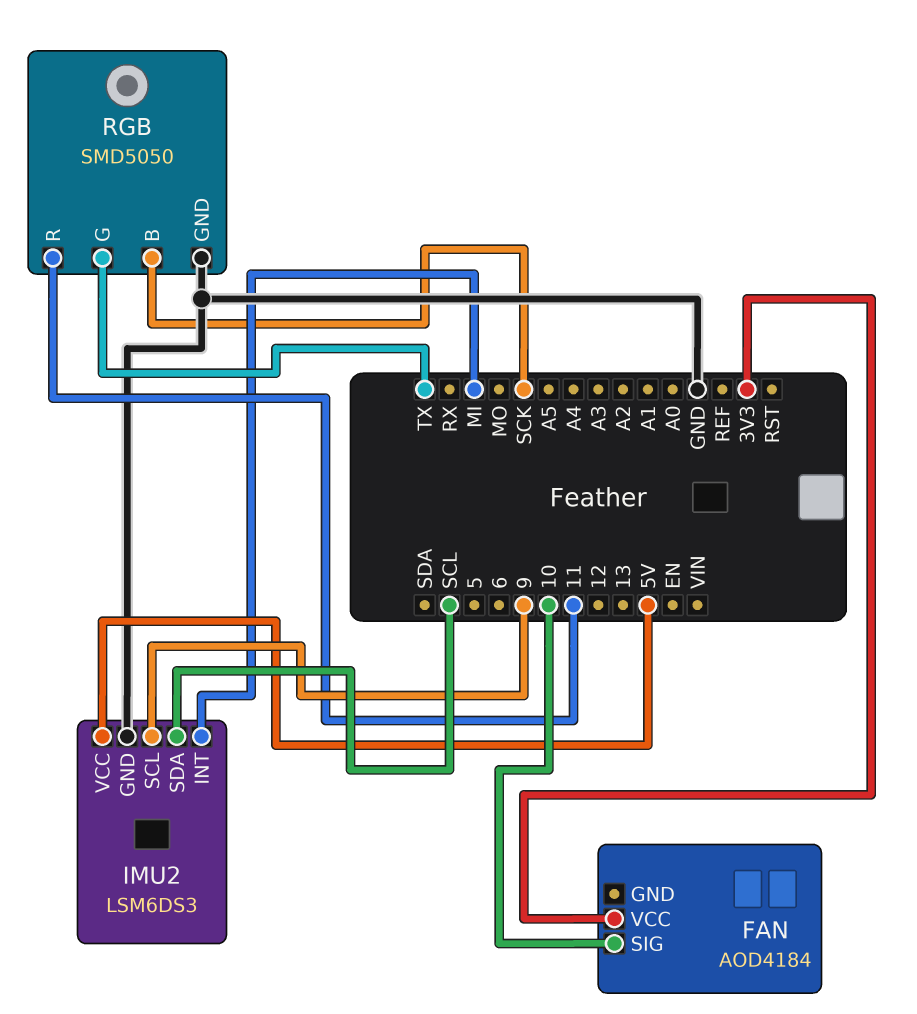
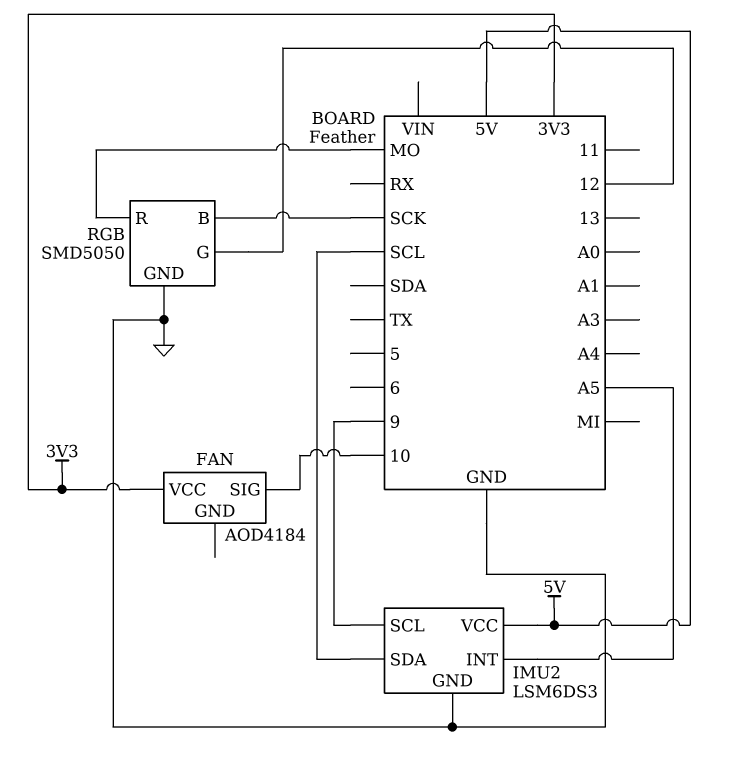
IMU2 pin INT: MI -> A5
RGB pin G: TX -> 12
RGB pin R: 11 -> MO

